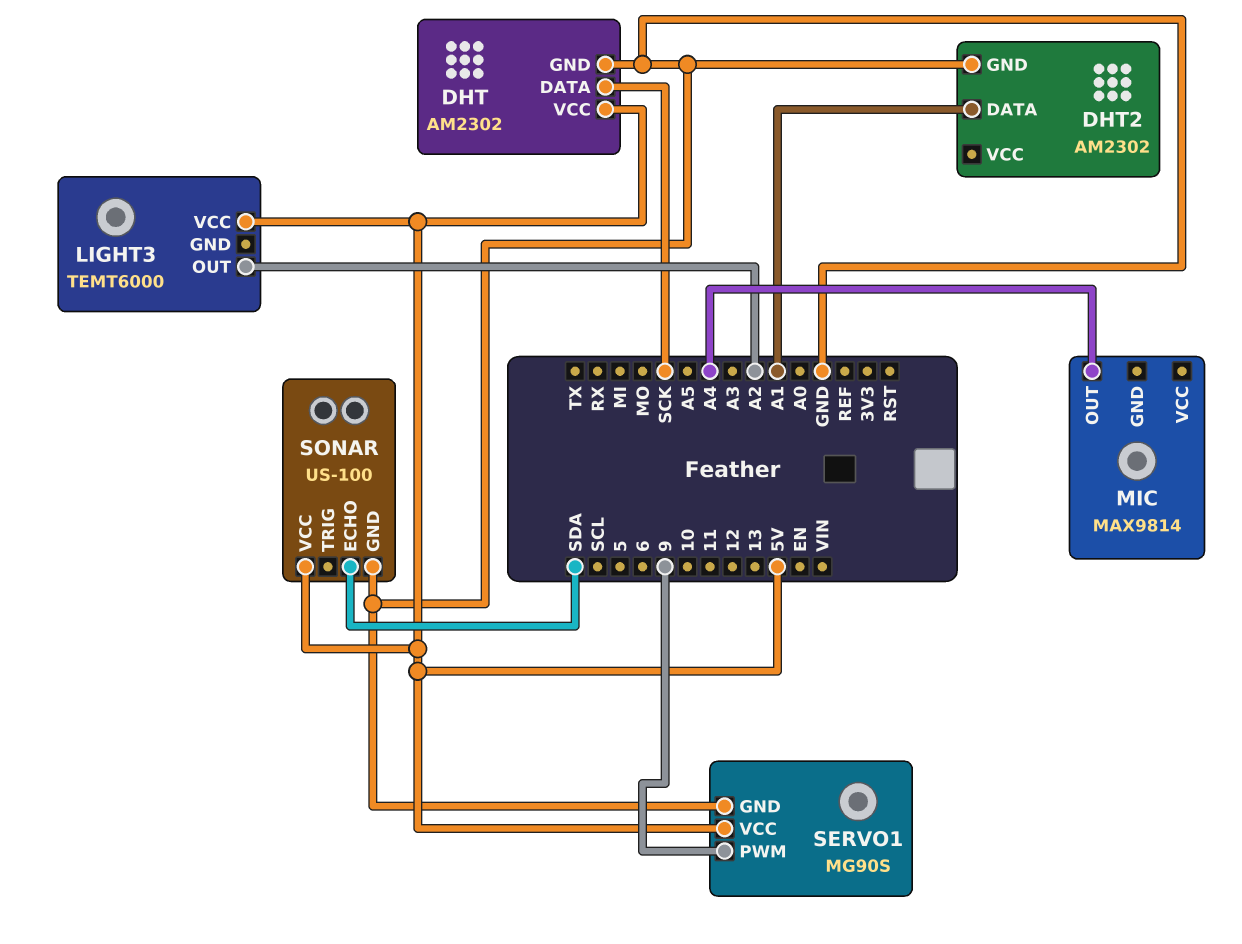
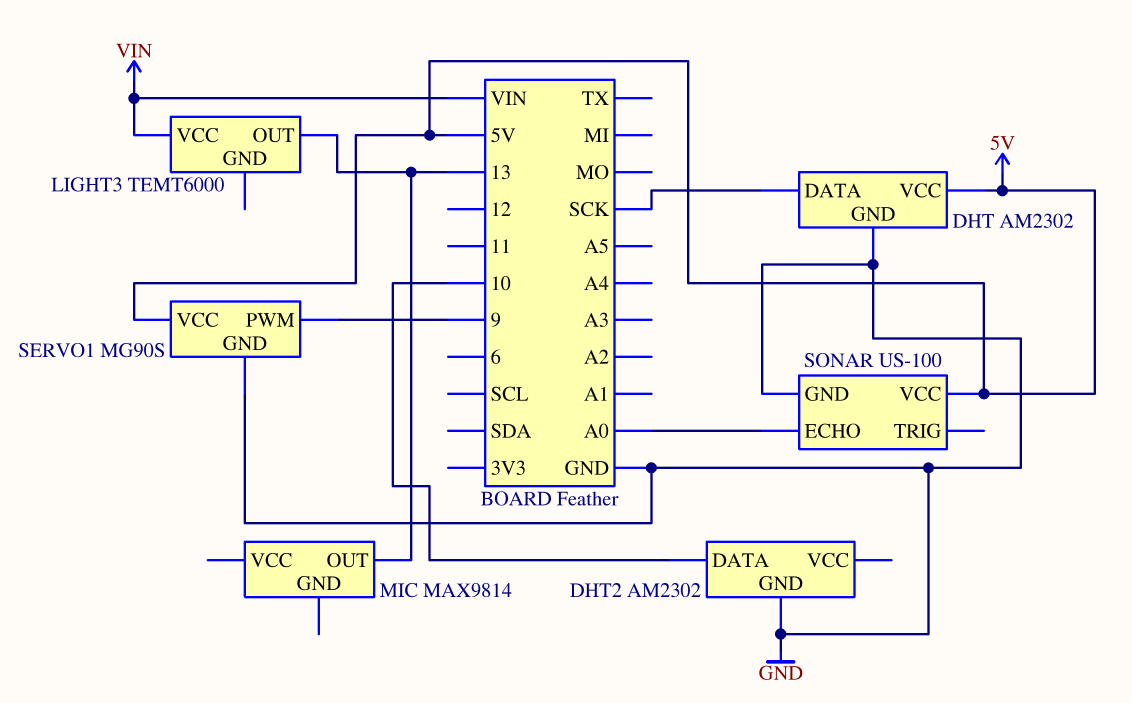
DHT2 pin DATA: A1 -> 10
LIGHT3 pin OUT: A2 -> 13
LIGHT3 pin VCC: 5V -> VIN
MIC pin OUT: A4 -> 13
SONAR pin ECHO: SDA -> A0

